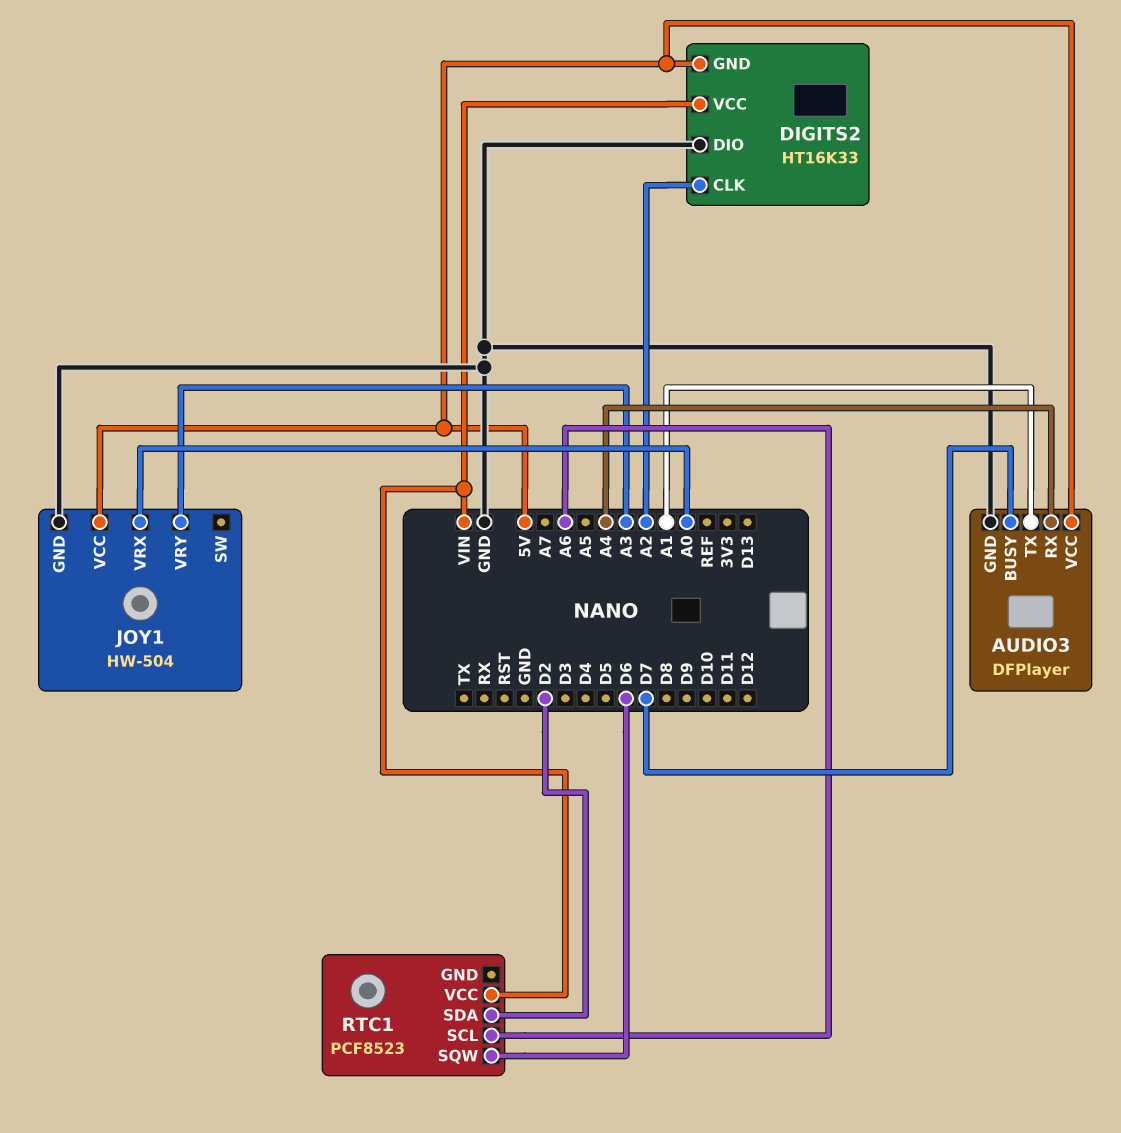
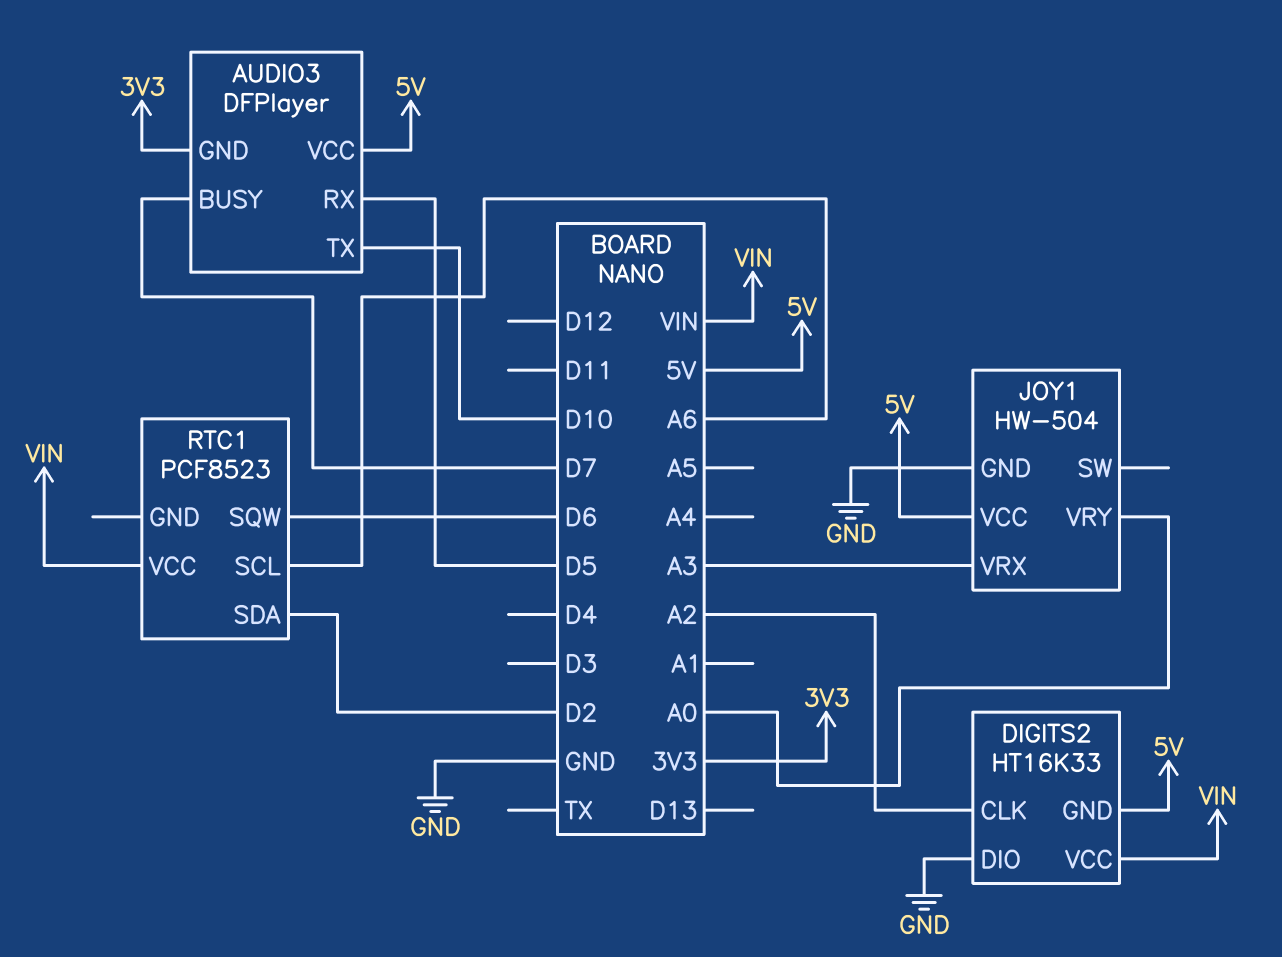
AUDIO3 pin GND: GND -> 3V3
AUDIO3 pin RX: A4 -> D5
AUDIO3 pin TX: A1 -> D10
JOY1 pin VRX: A0 -> A3
JOY1 pin VRY: A3 -> A0

